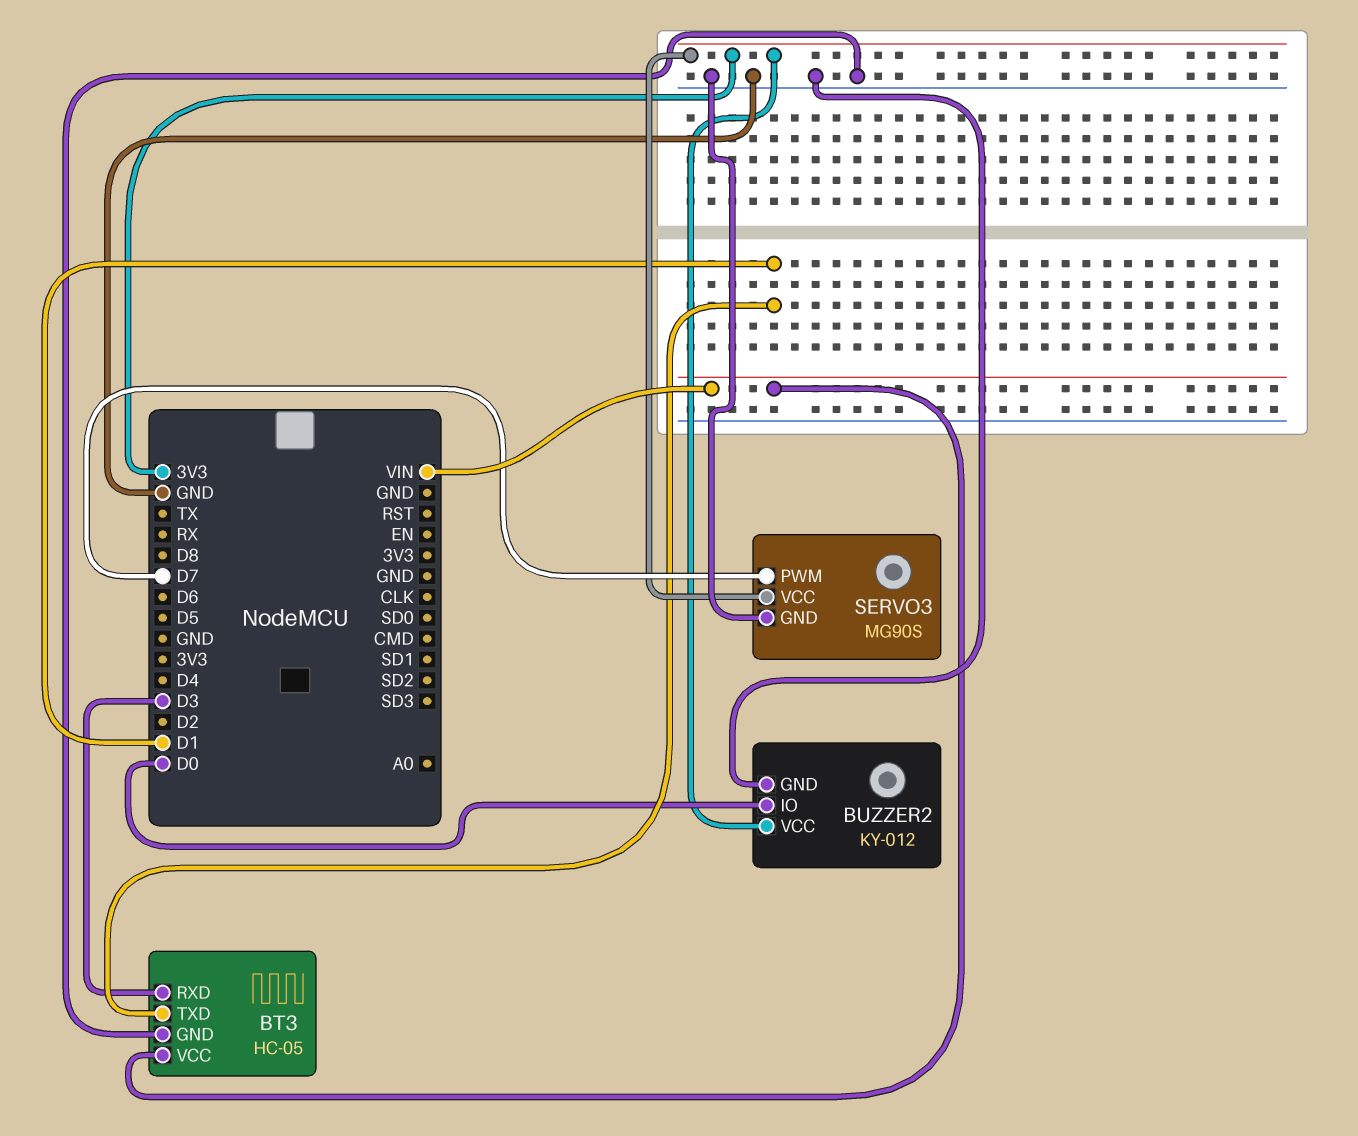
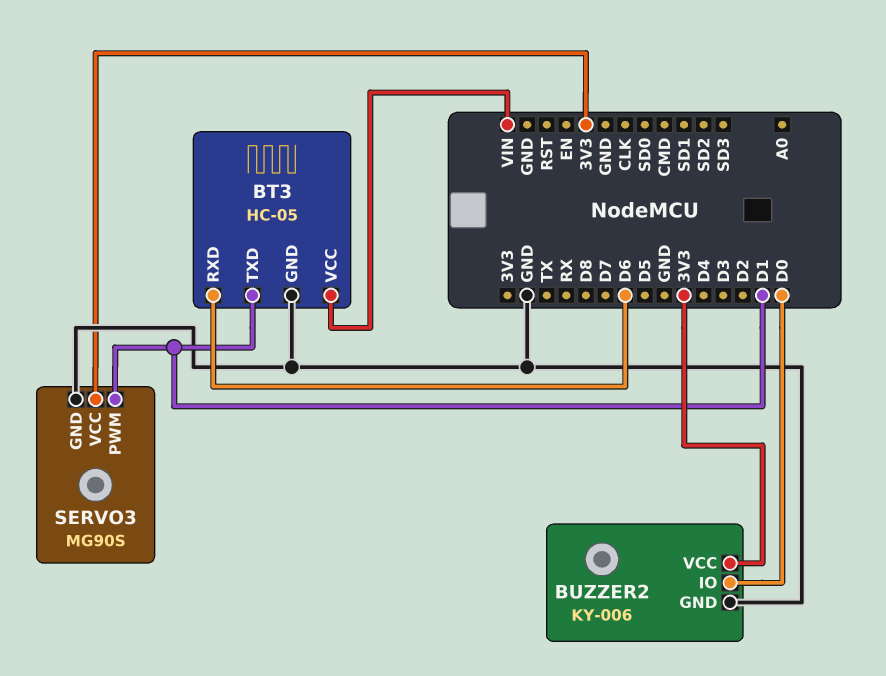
BT3 pin RXD: D3 -> D6
BUZZER2: KY-012 -> KY-006
SERVO3 pin PWM: D7 -> D1

